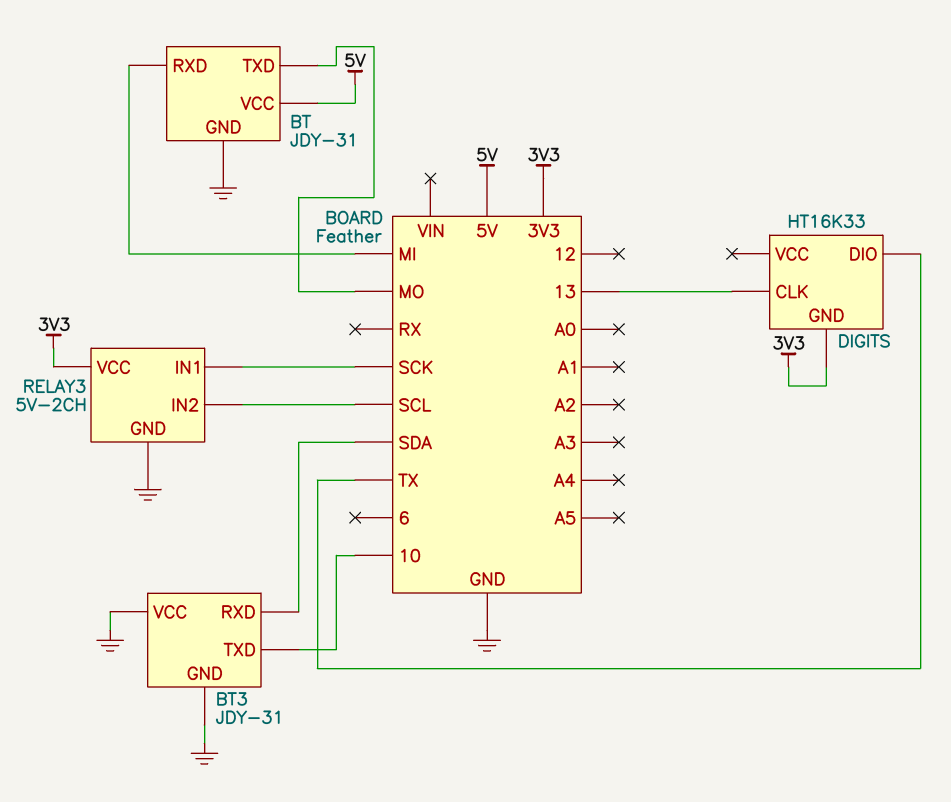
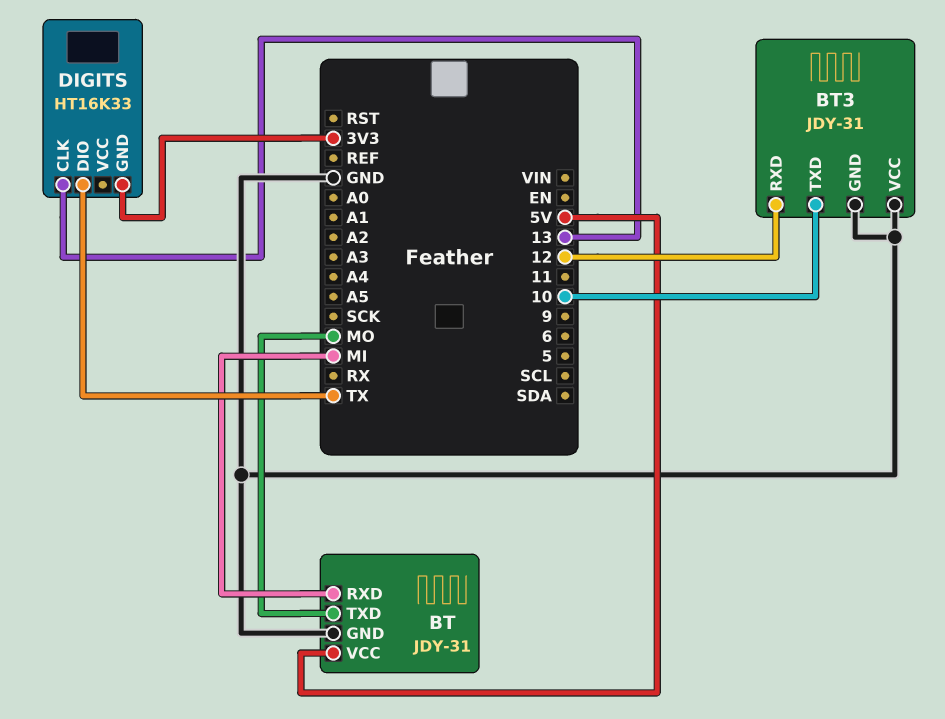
BT3 pin RXD: SDA -> 12
RELAY3: 5V-2CH -> none
RELAY3 pin GND: GND -> none
RELAY3 pin IN1: SCK -> none
RELAY3 pin IN2: SCL -> none
RELAY3 pin VCC: 3V3 -> none

